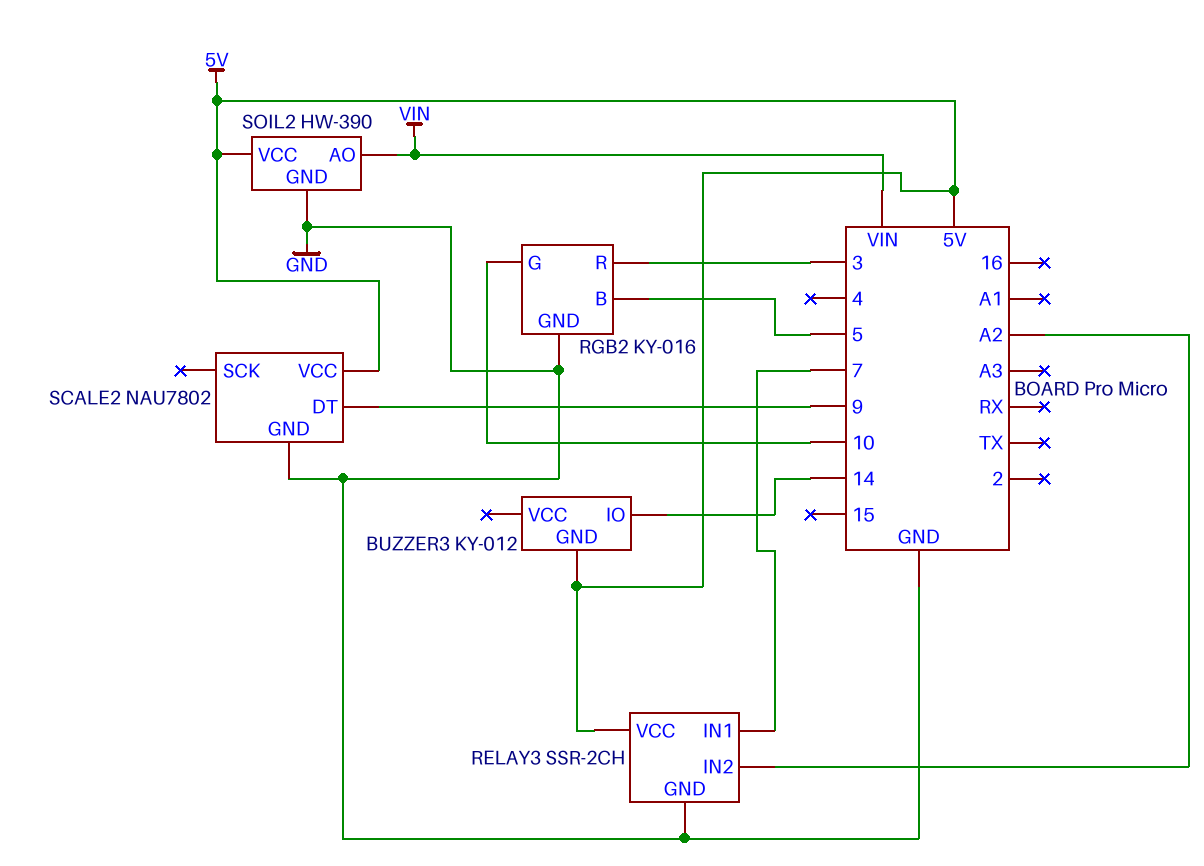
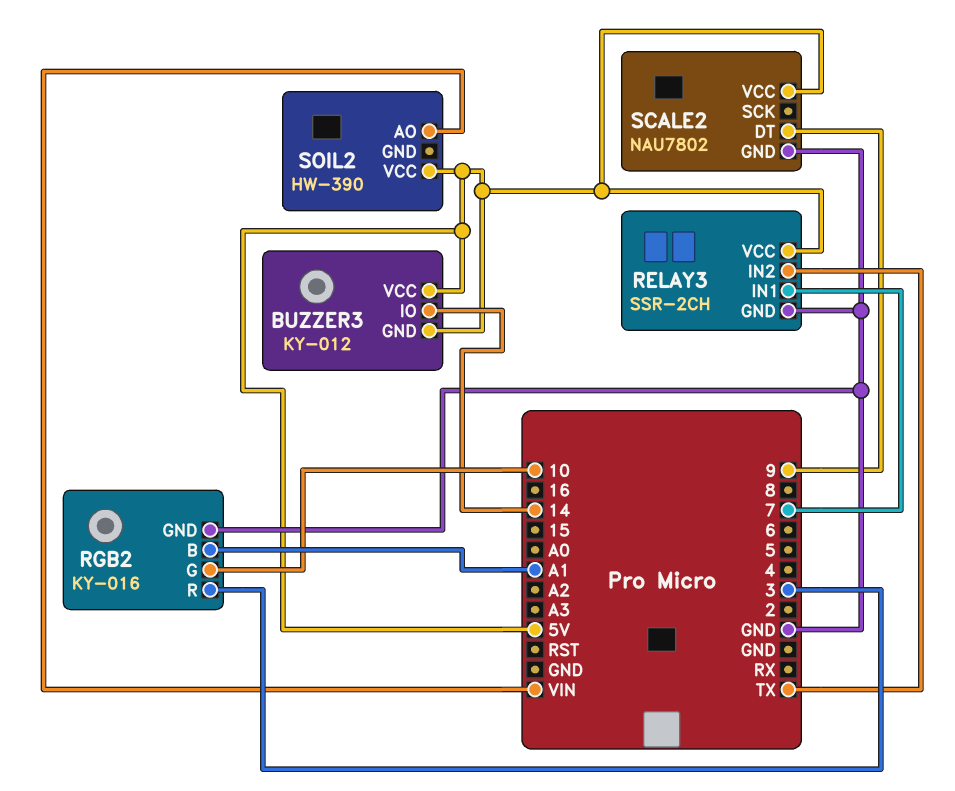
BUZZER3 pin VCC: none -> 5V
RELAY3 pin IN2: A2 -> TX
RGB2 pin B: 5 -> A1
SOIL2 pin GND: GND -> none

